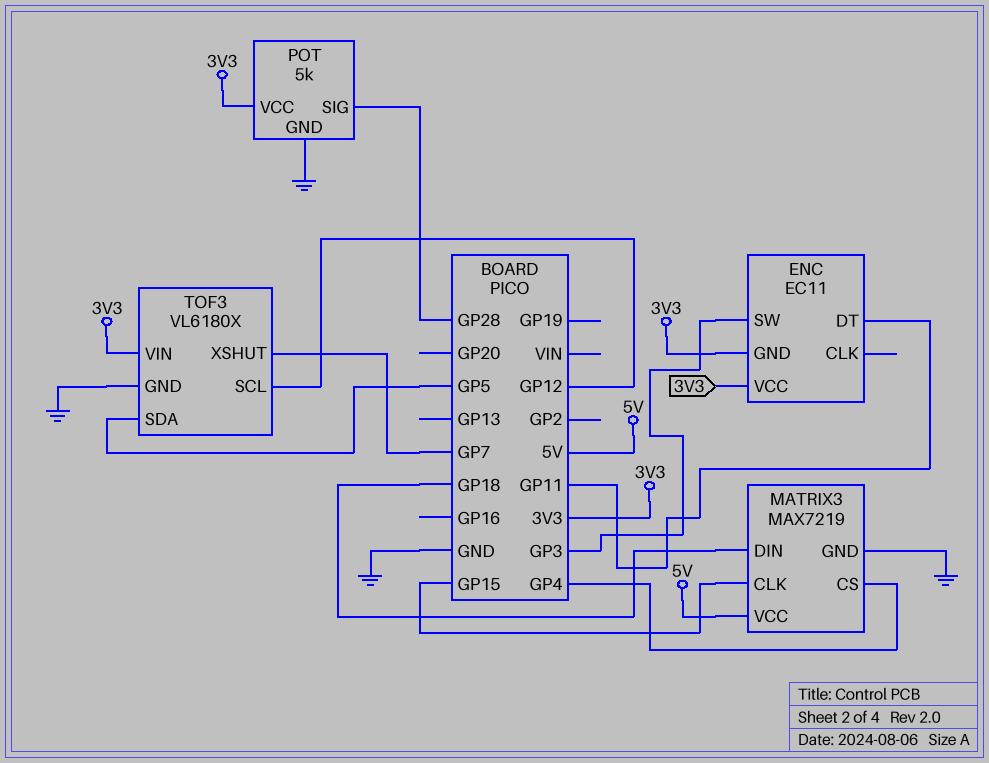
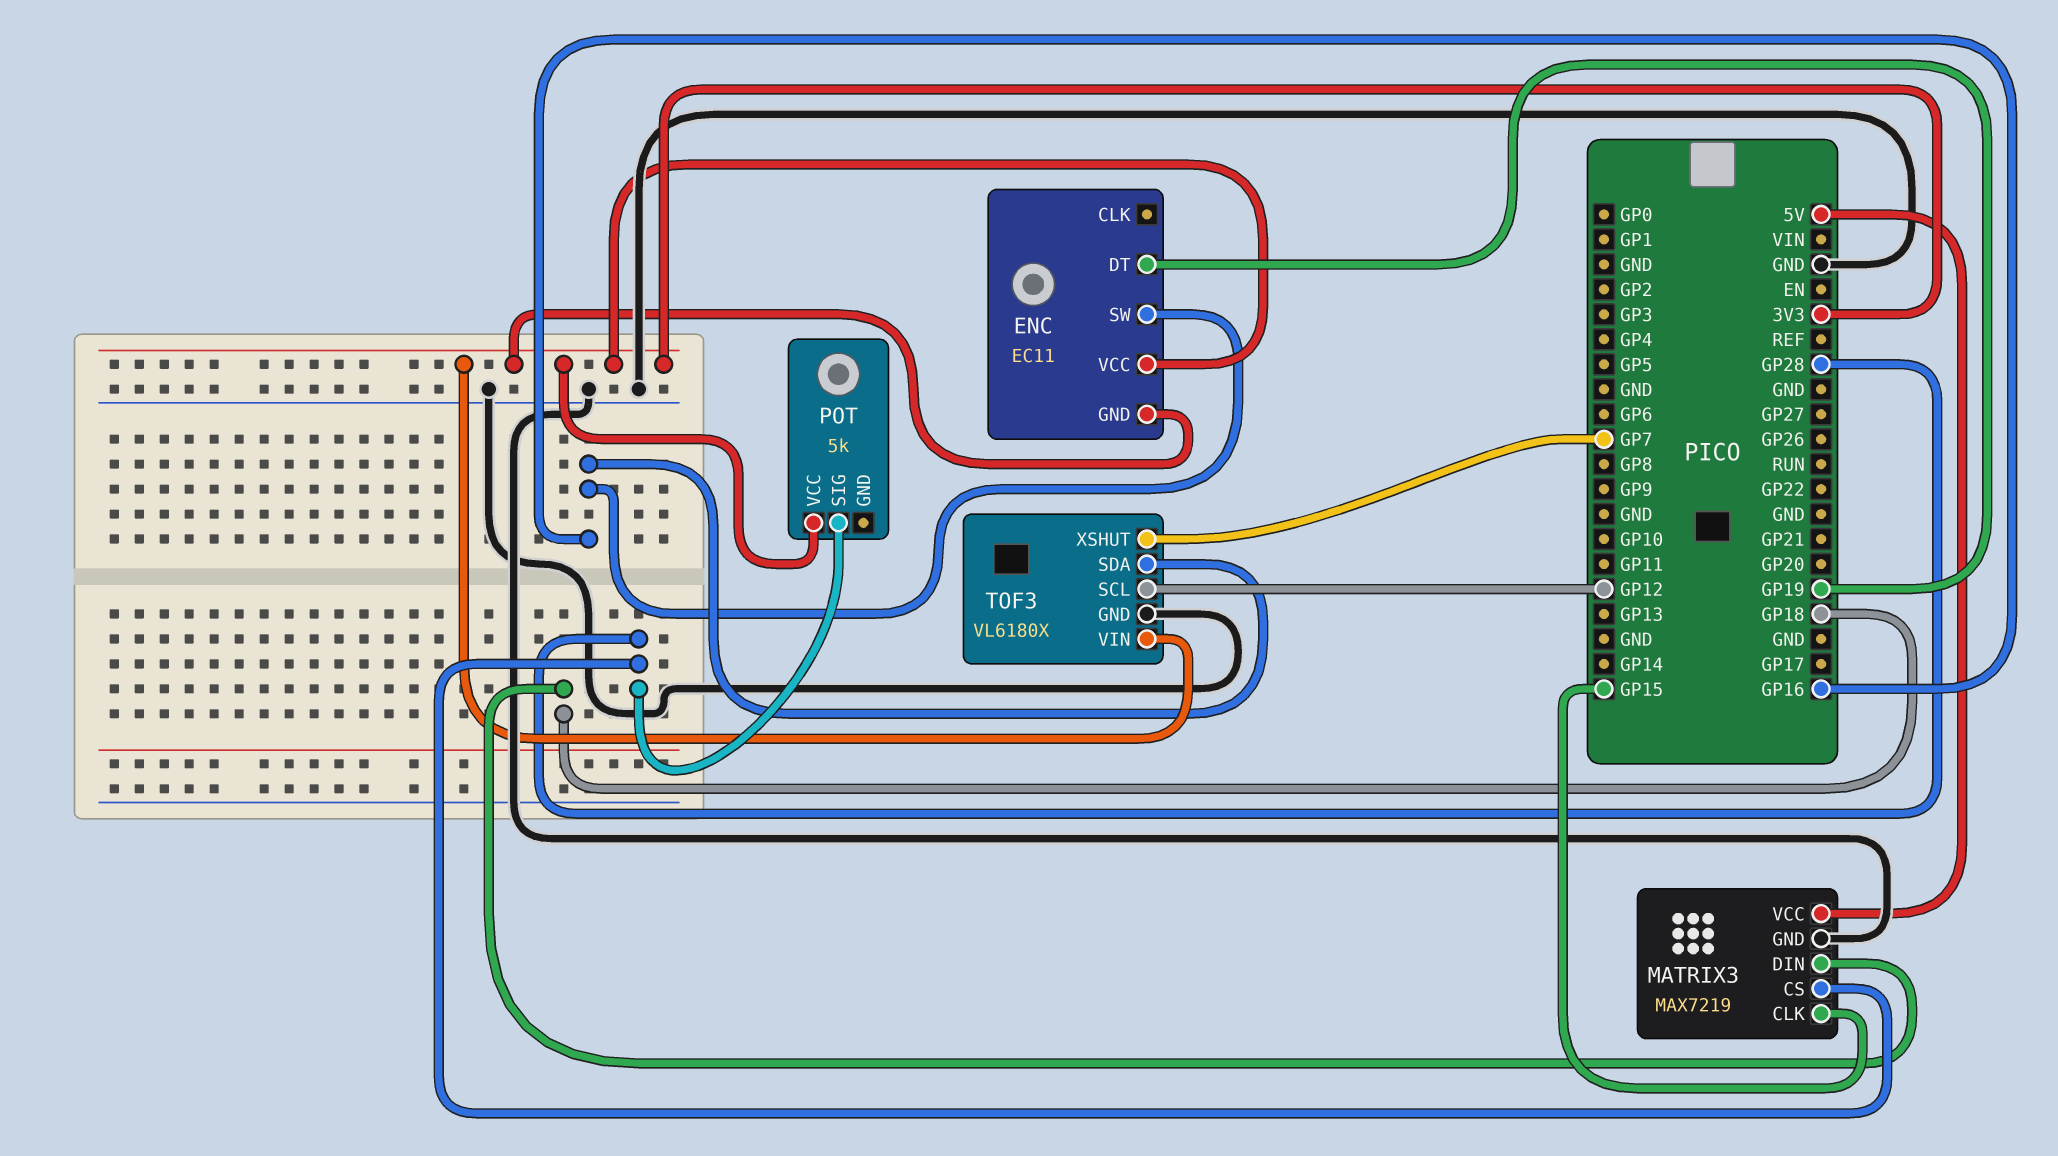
ENC pin DT: GP11 -> GP19
ENC pin SW: GP3 -> GP16
MATRIX3 pin CS: GP4 -> GP28
POT pin GND: GND -> none
TOF3 pin SDA: GP5 -> GP16

